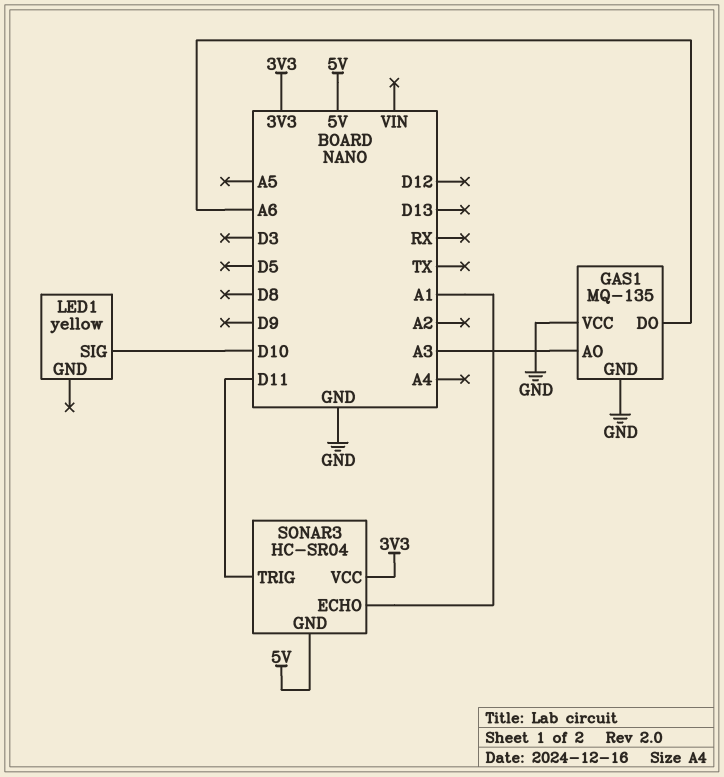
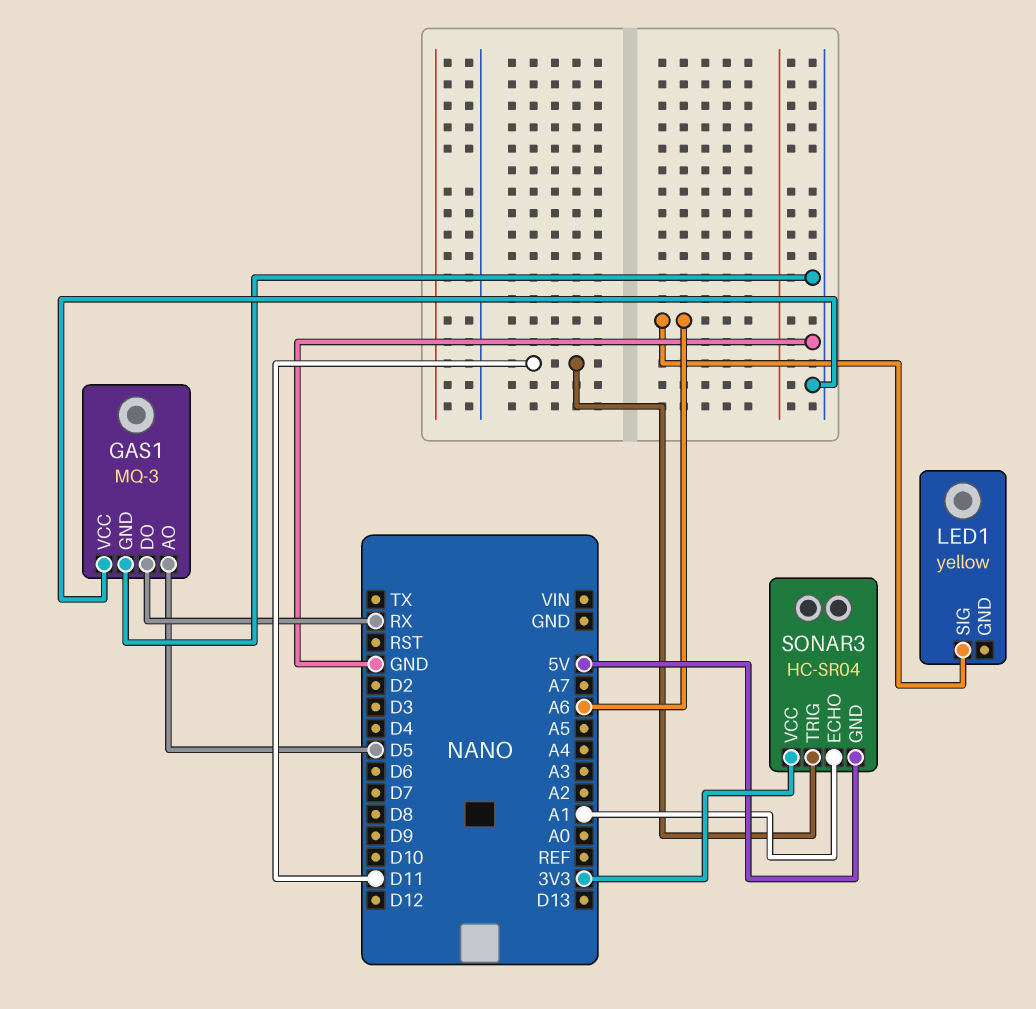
GAS1: MQ-135 -> MQ-3
GAS1 pin AO: A3 -> D5
GAS1 pin DO: A6 -> RX
LED1 pin SIG: D10 -> A6

